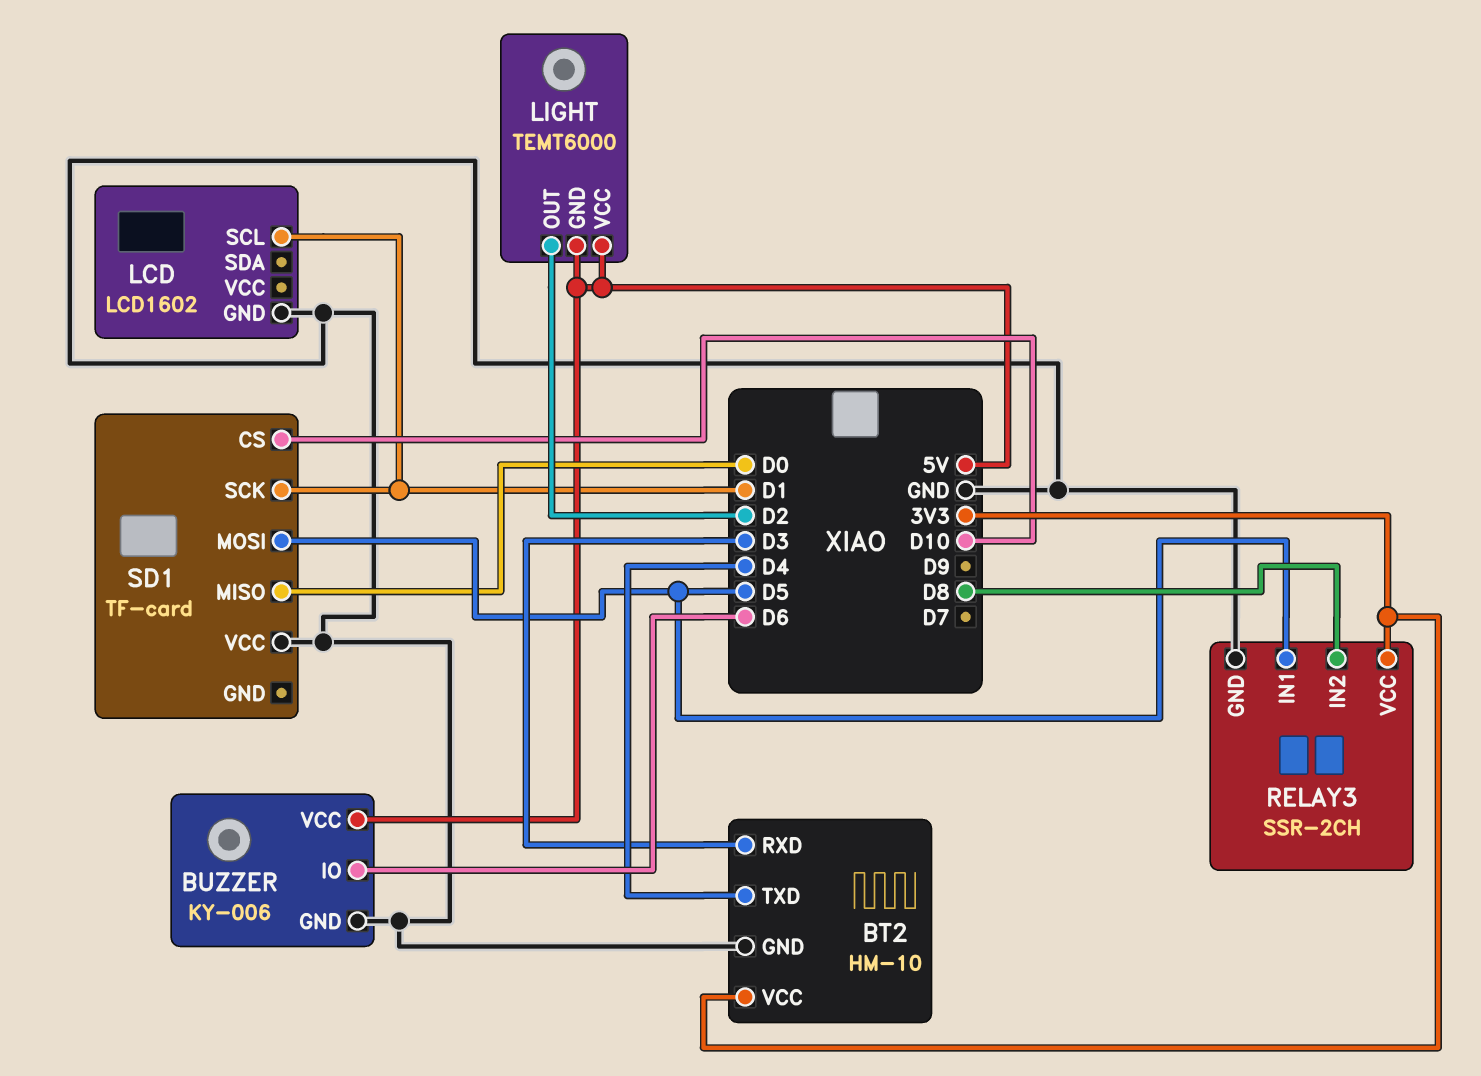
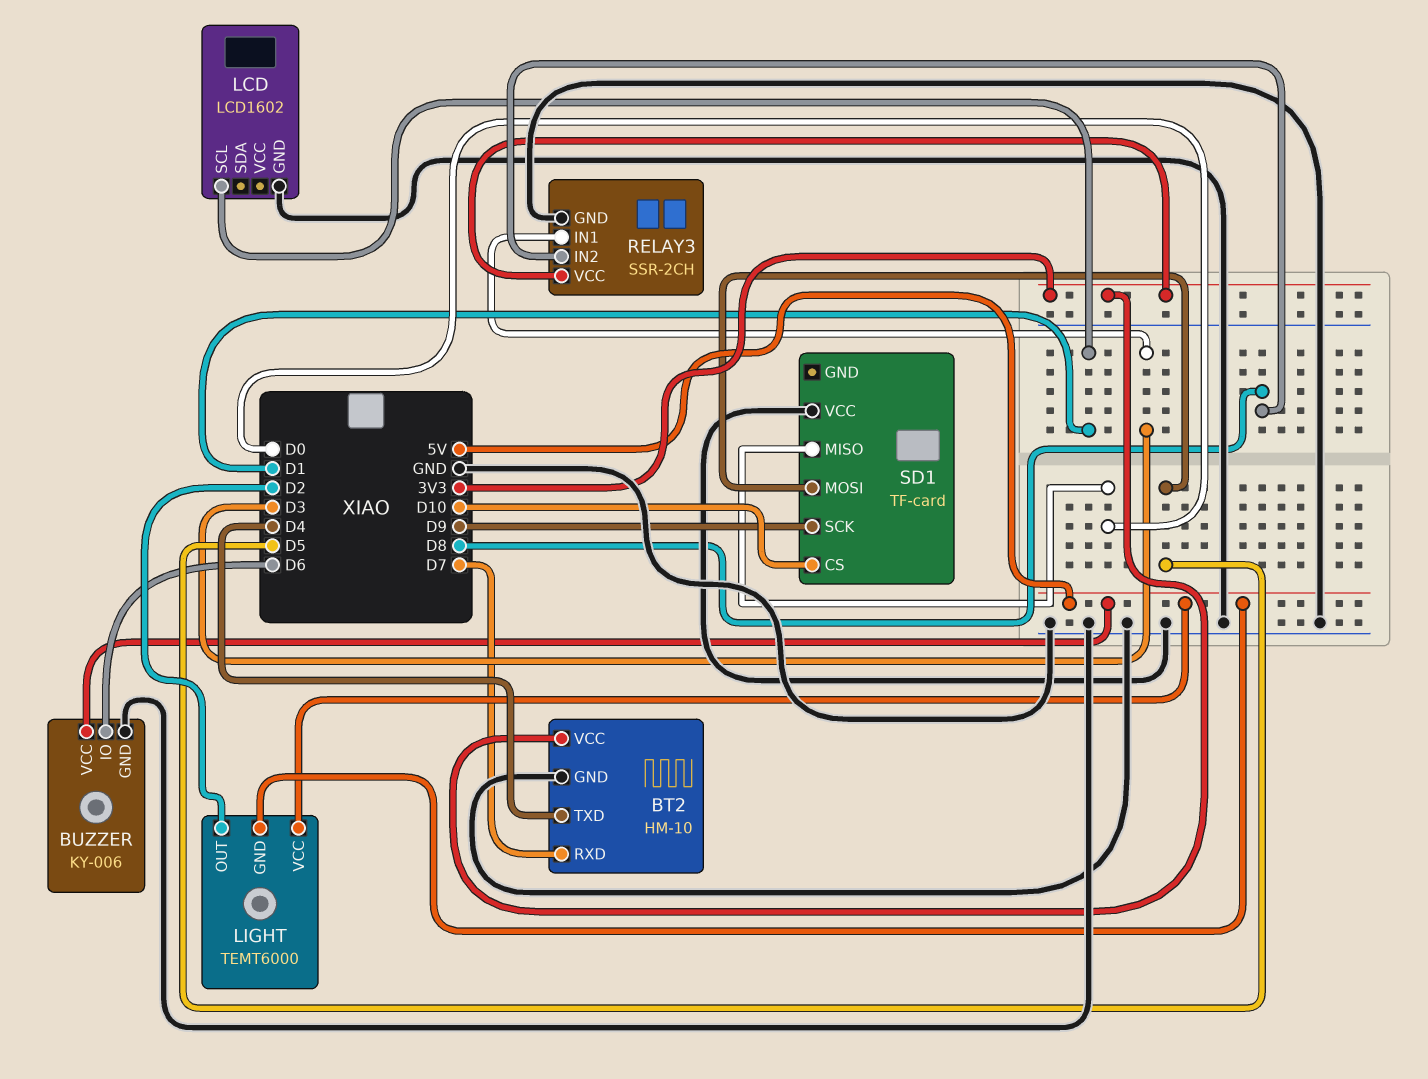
BT2 pin RXD: D3 -> D7
RELAY3 pin IN1: D5 -> D3
SD1 pin SCK: D1 -> D9

